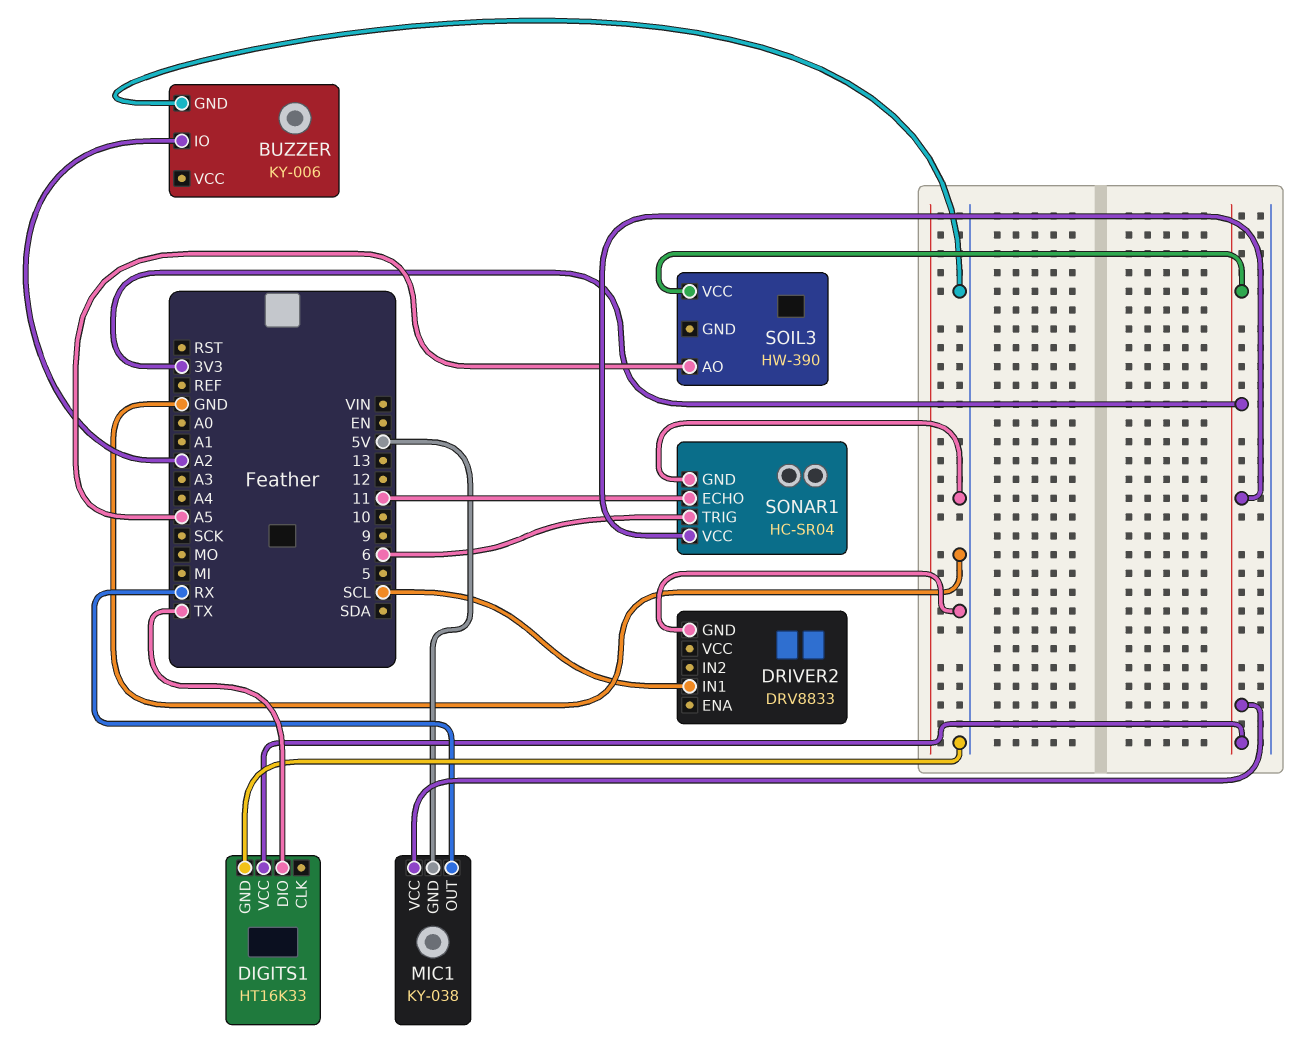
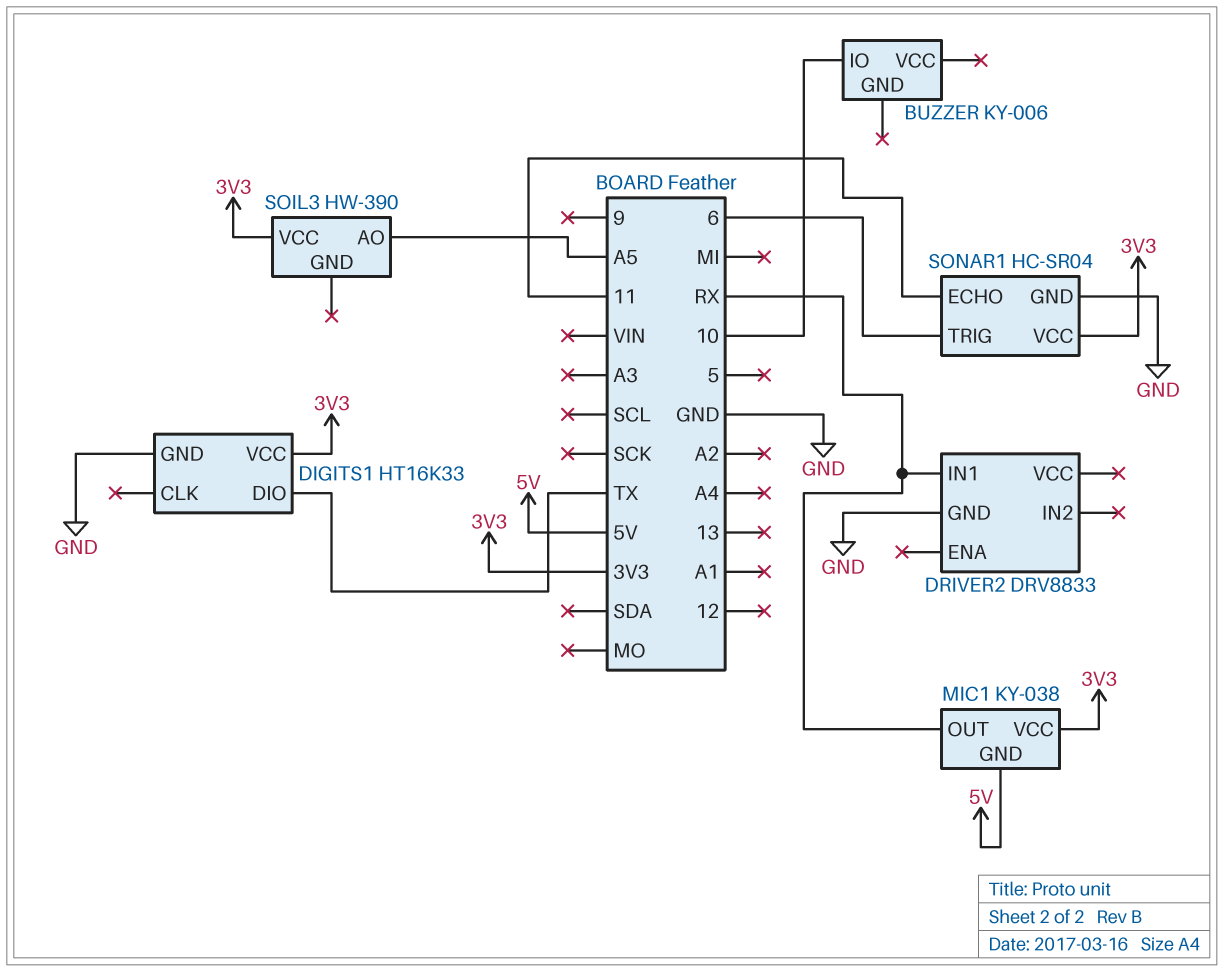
BUZZER pin GND: GND -> none
BUZZER pin IO: A2 -> 10
DRIVER2 pin IN1: SCL -> RX

